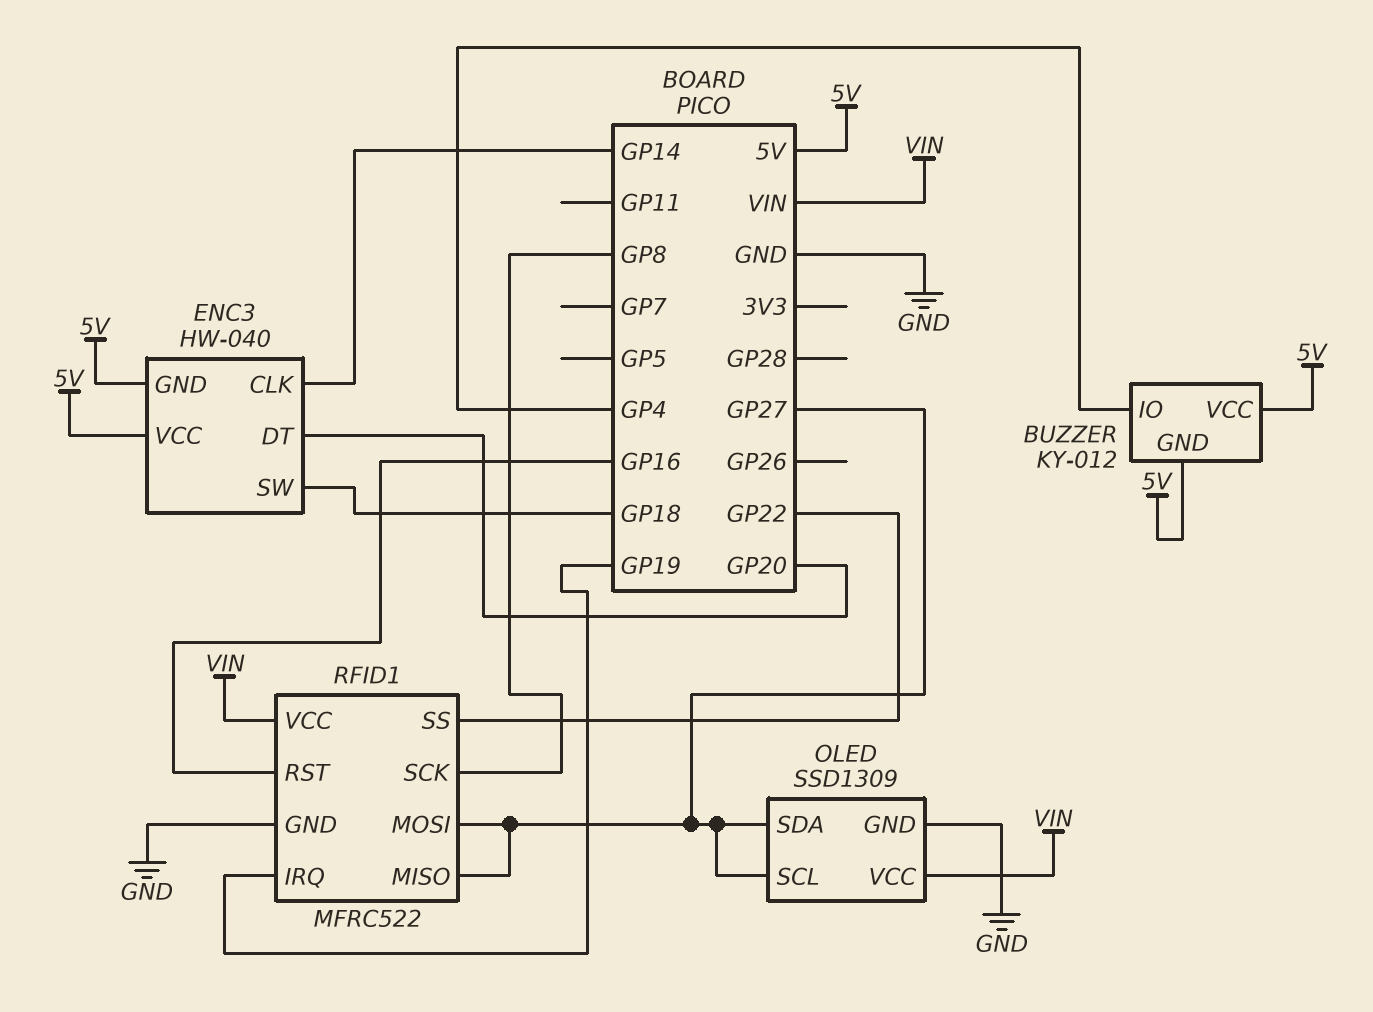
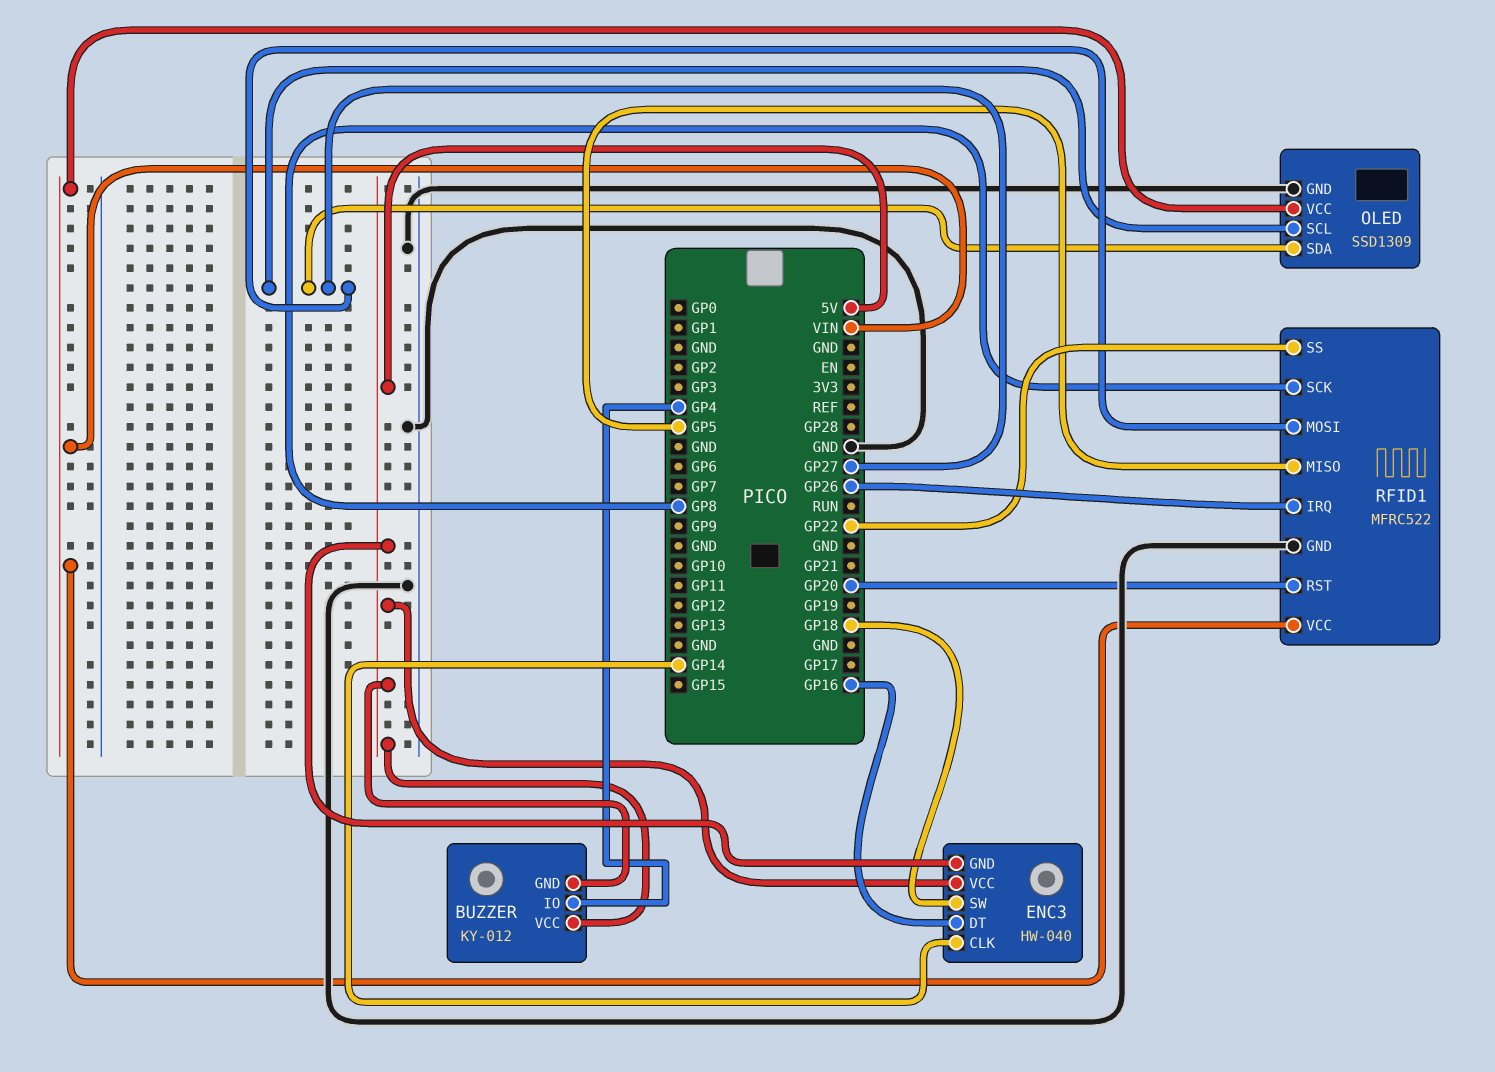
ENC3 pin DT: GP20 -> GP16
RFID1 pin IRQ: GP19 -> GP26
RFID1 pin MISO: GP27 -> GP5
RFID1 pin RST: GP16 -> GP20

